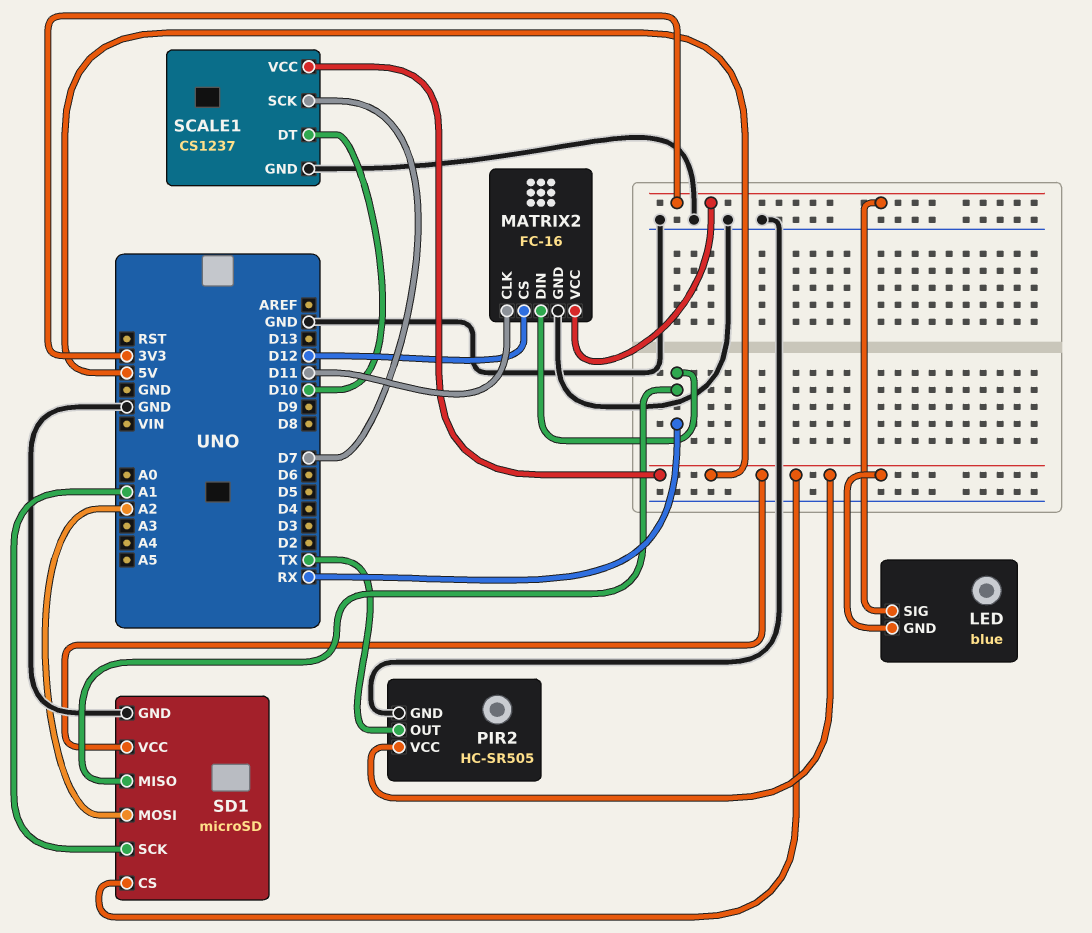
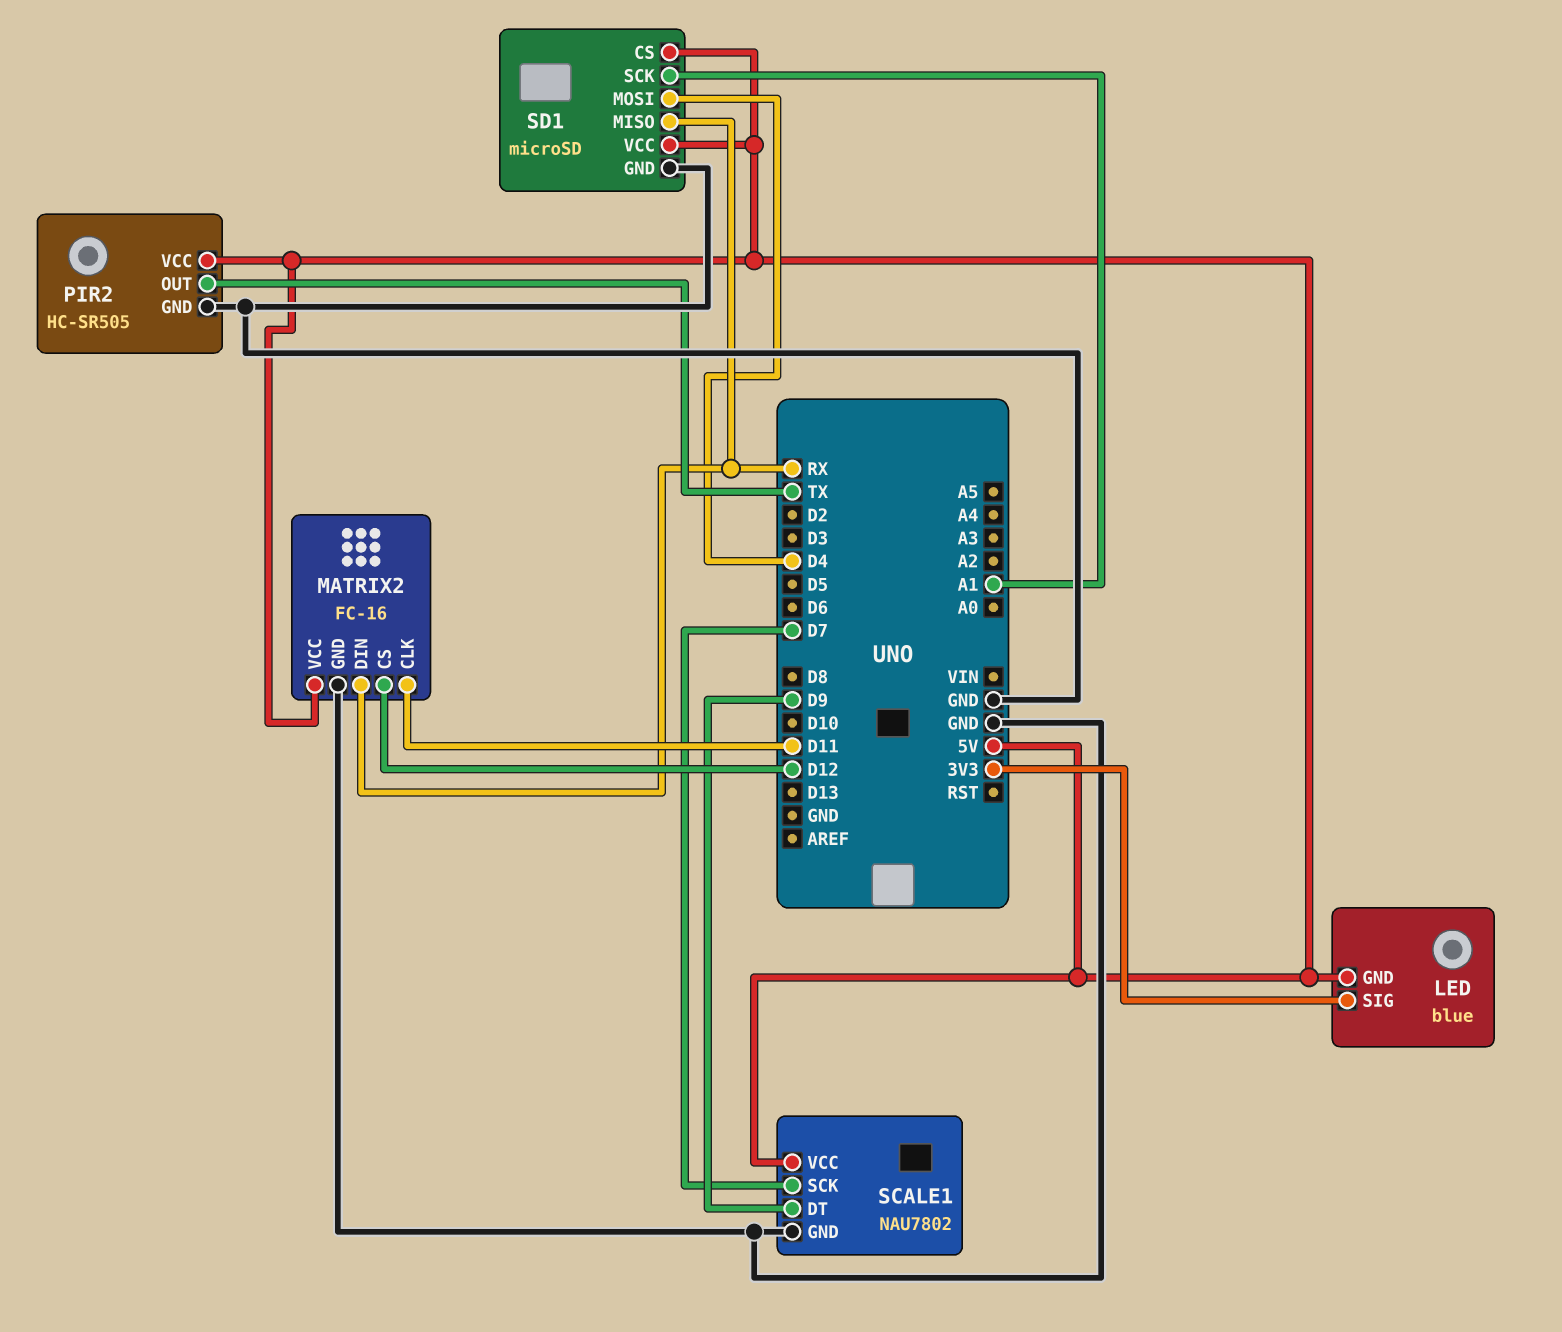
MATRIX2 pin VCC: 3V3 -> 5V
SCALE1: CS1237 -> NAU7802
SCALE1 pin DT: D10 -> D9
SD1 pin MOSI: A2 -> D4

